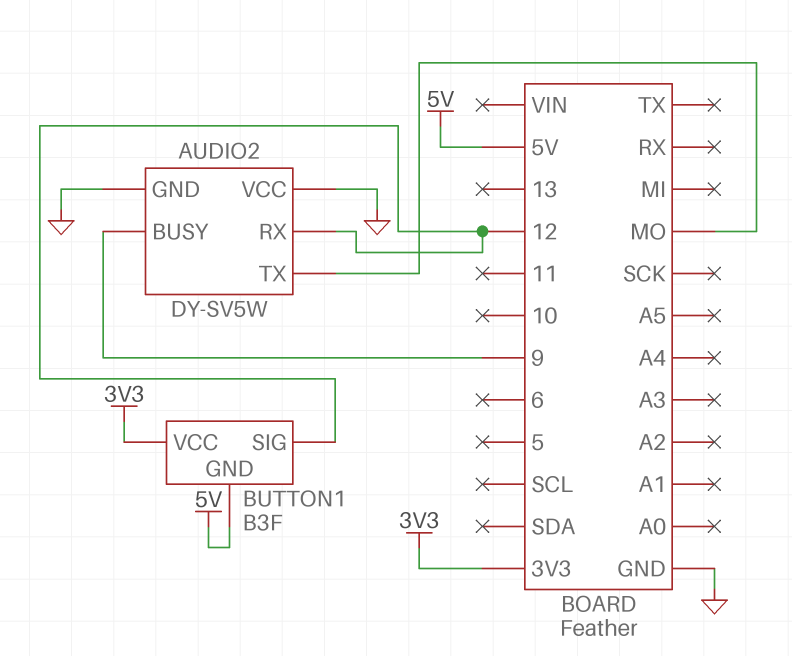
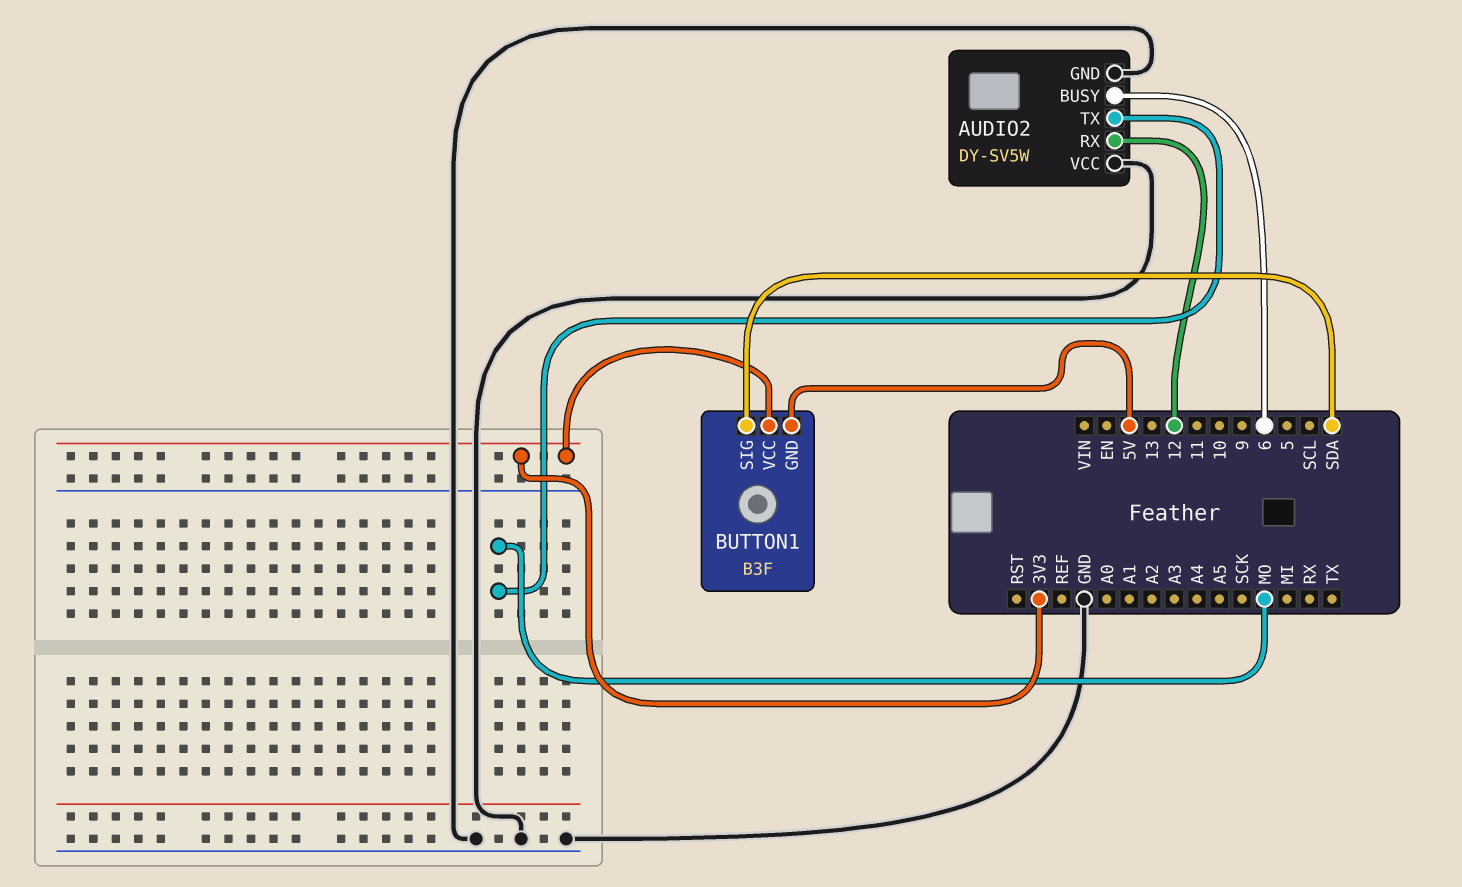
AUDIO2 pin BUSY: 9 -> 6
BUTTON1 pin SIG: 12 -> SDA

